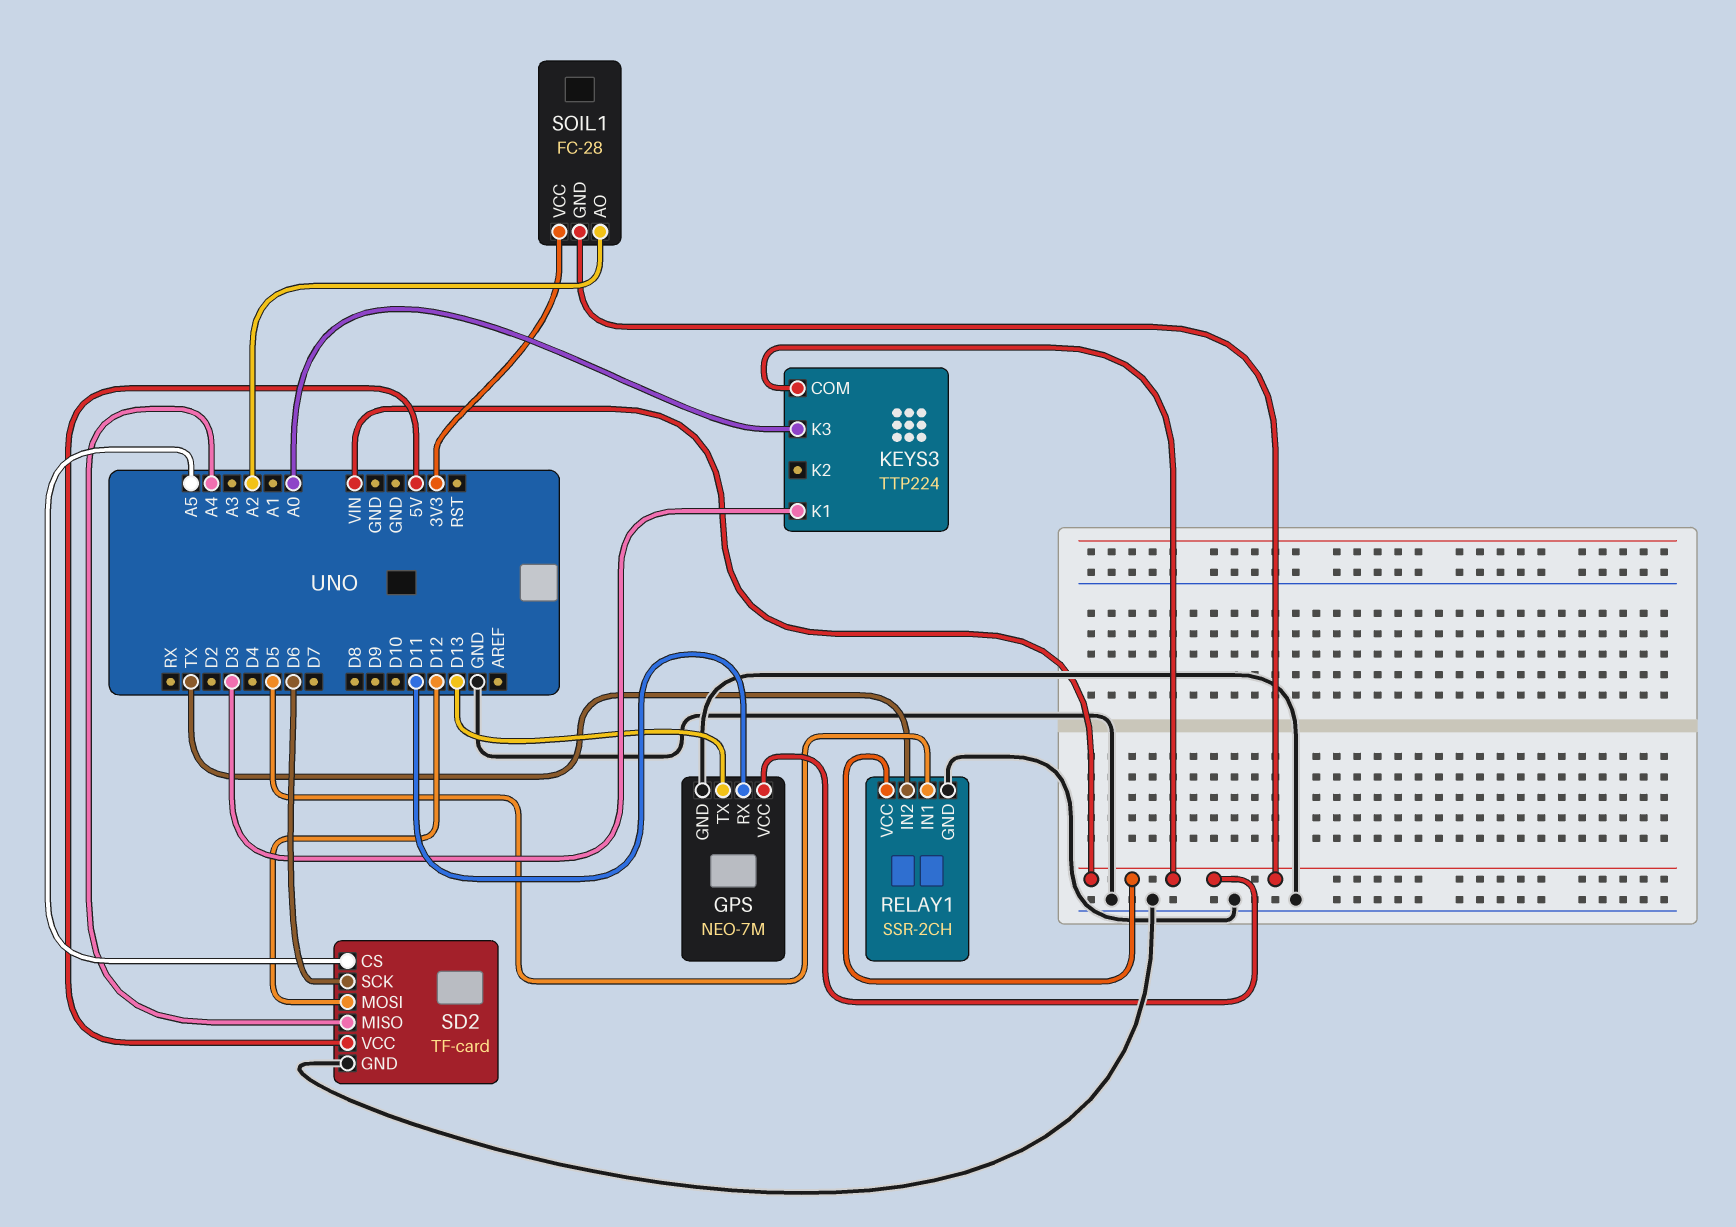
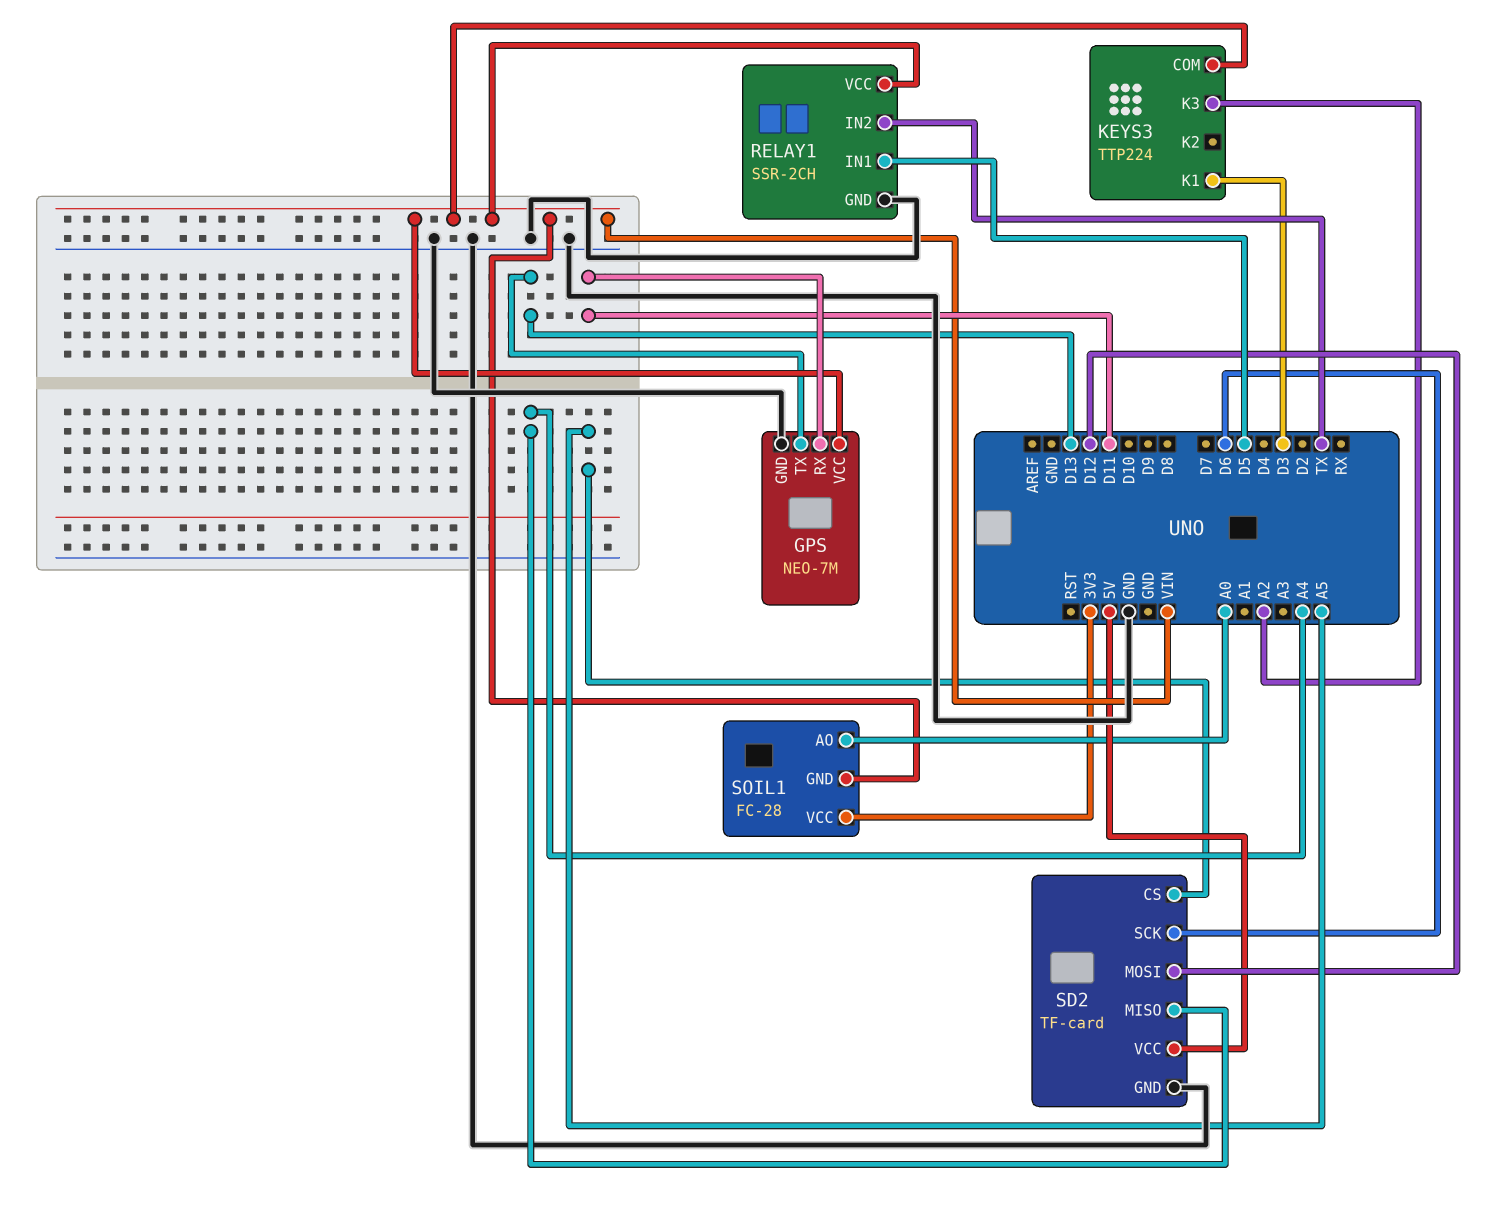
KEYS3 pin K3: A0 -> A2
SOIL1 pin AO: A2 -> A0

